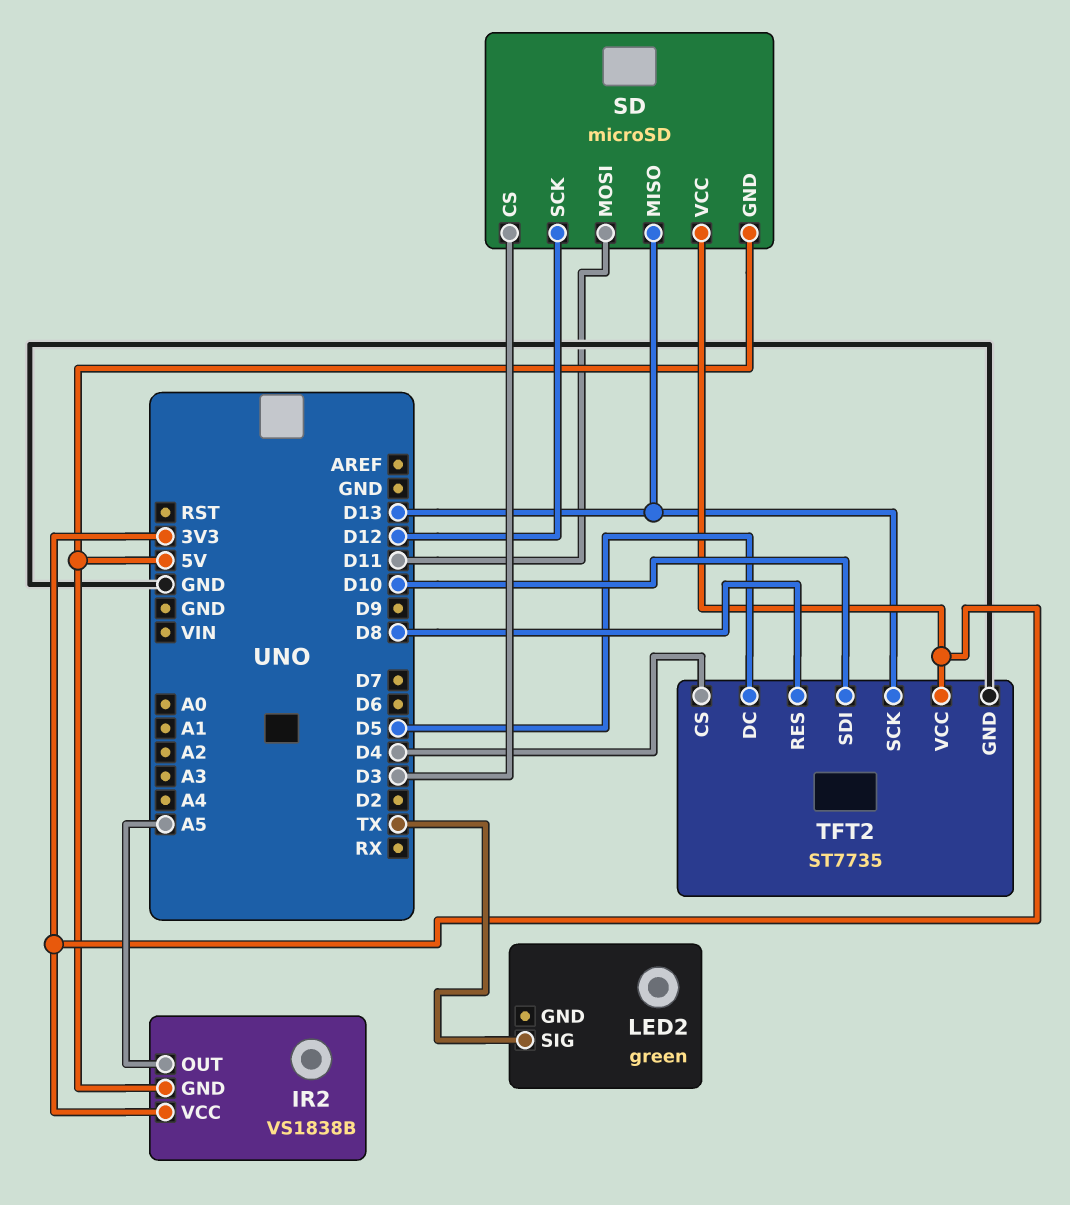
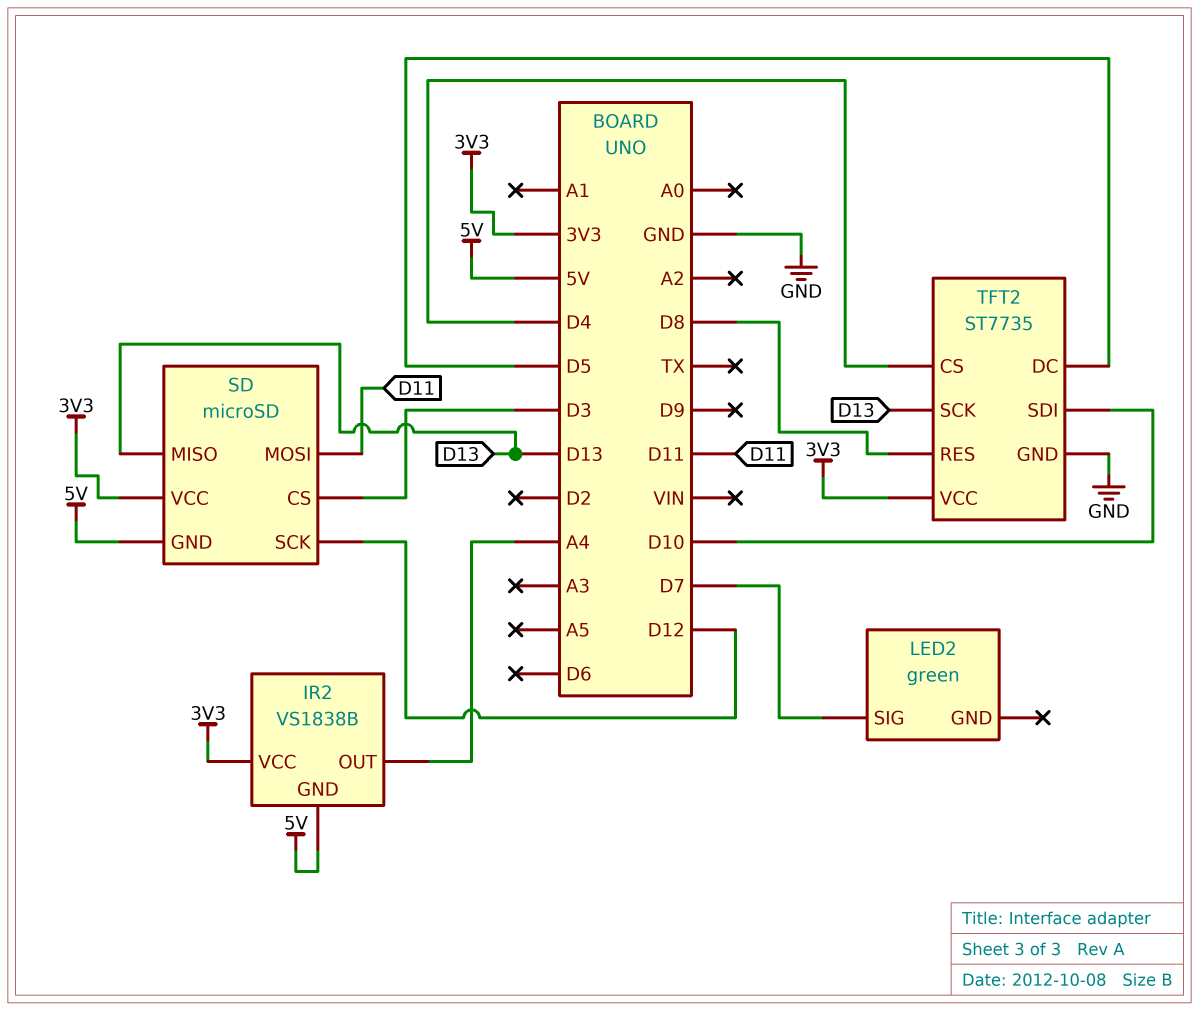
IR2 pin OUT: A5 -> A4
LED2 pin SIG: TX -> D7

